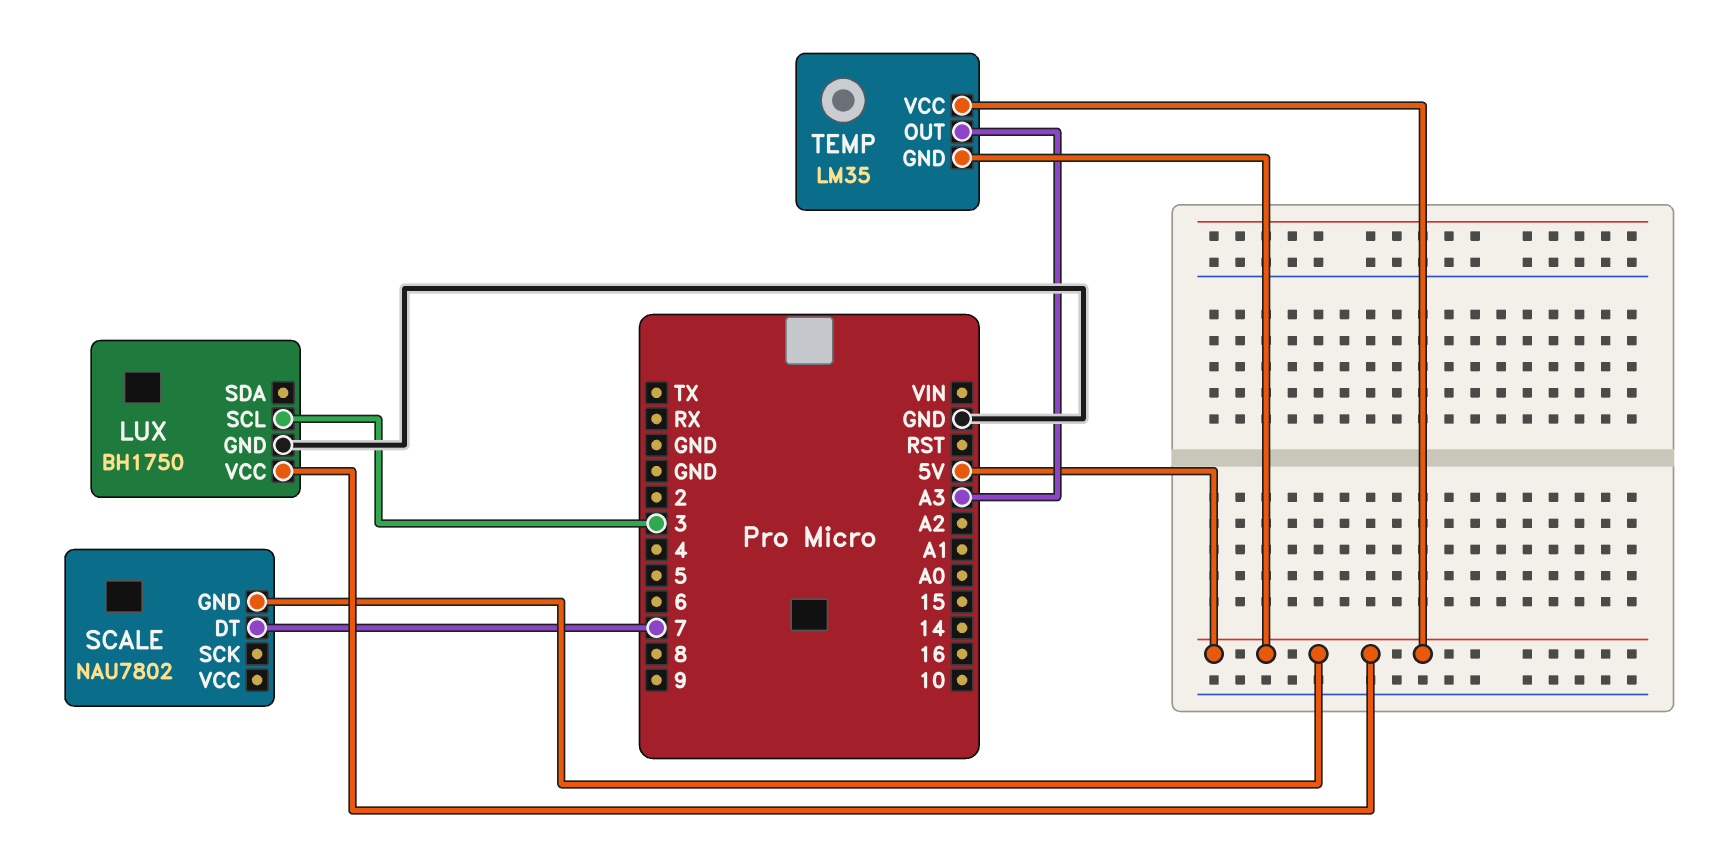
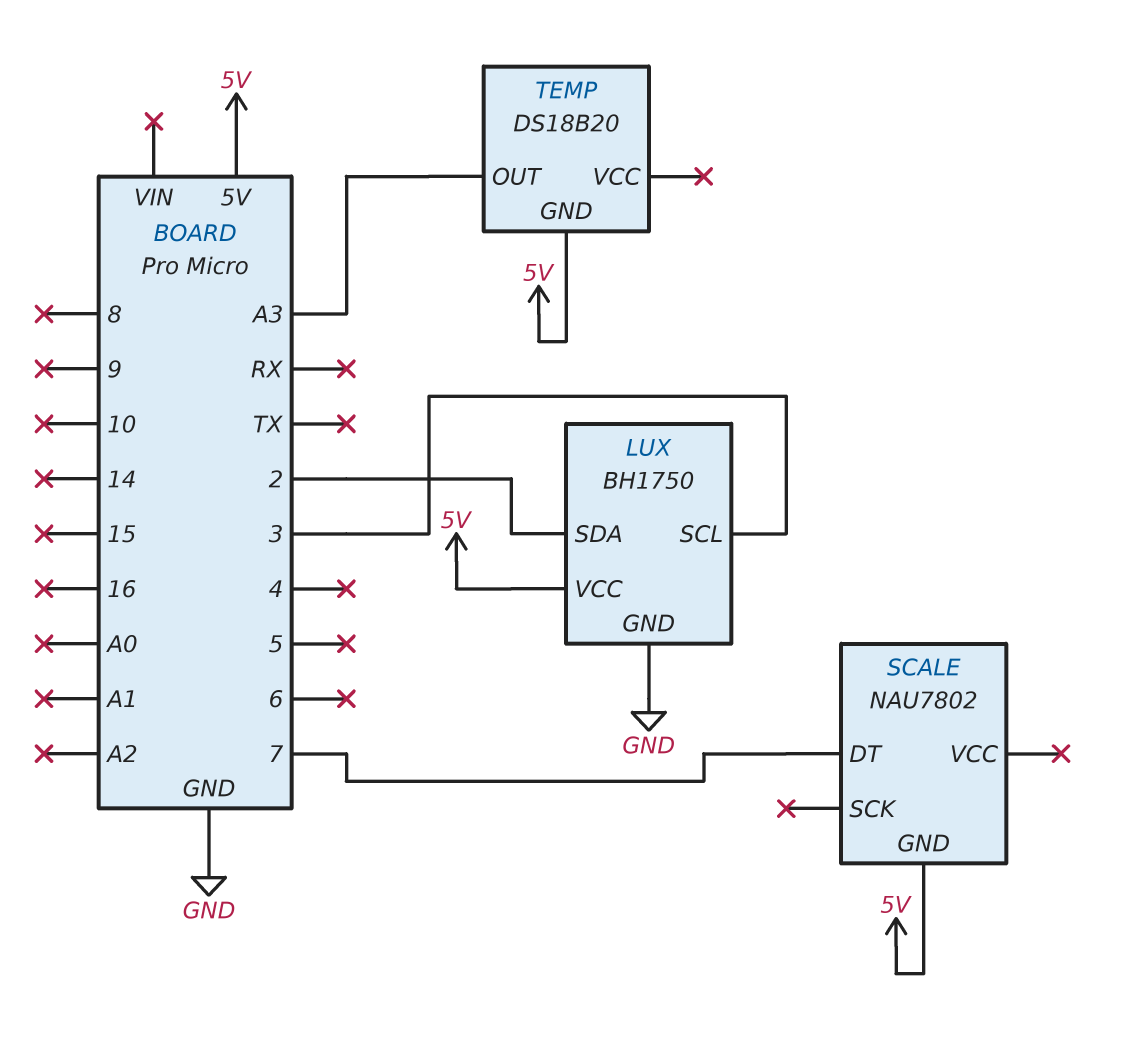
LUX pin SDA: none -> 2
TEMP: LM35 -> DS18B20
TEMP pin VCC: 5V -> none

